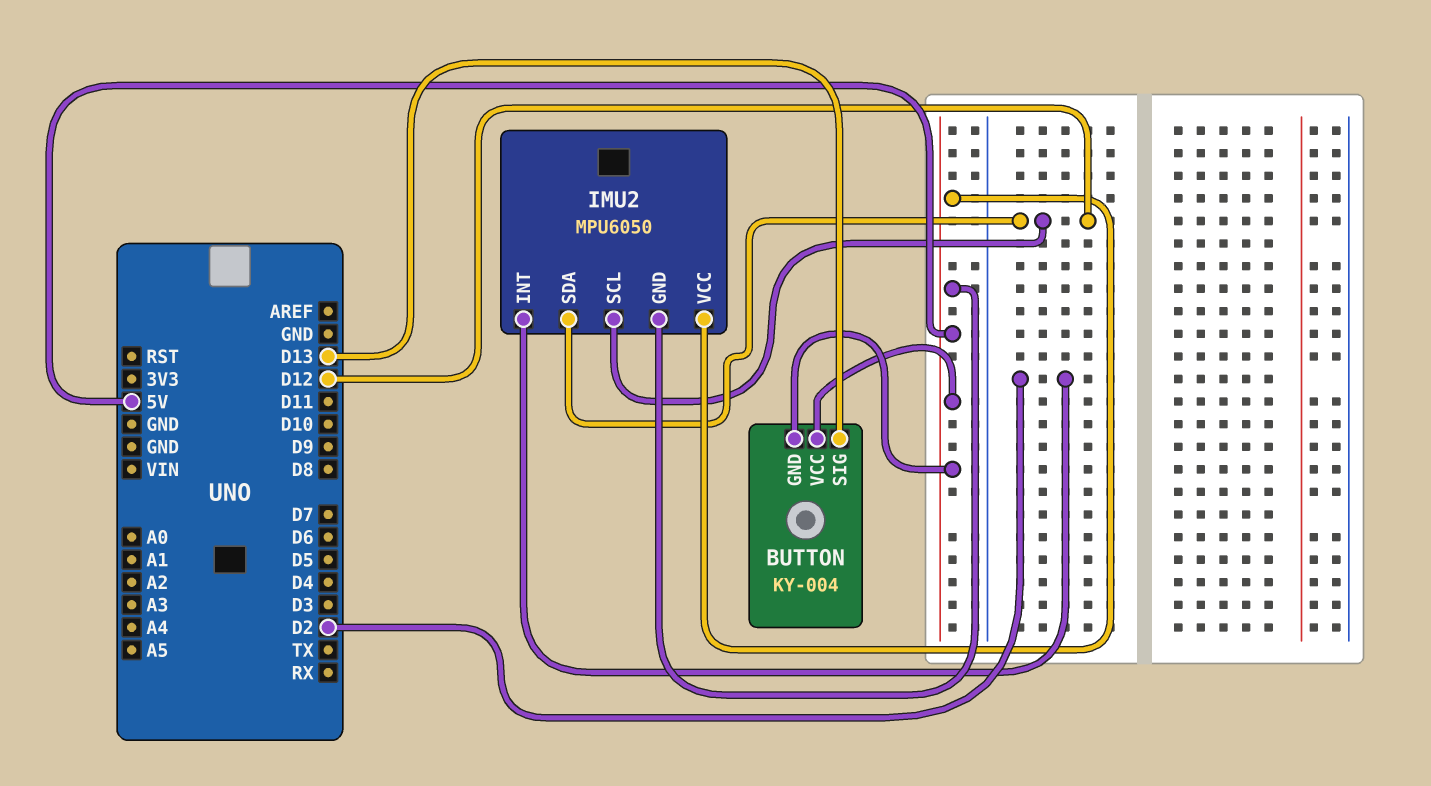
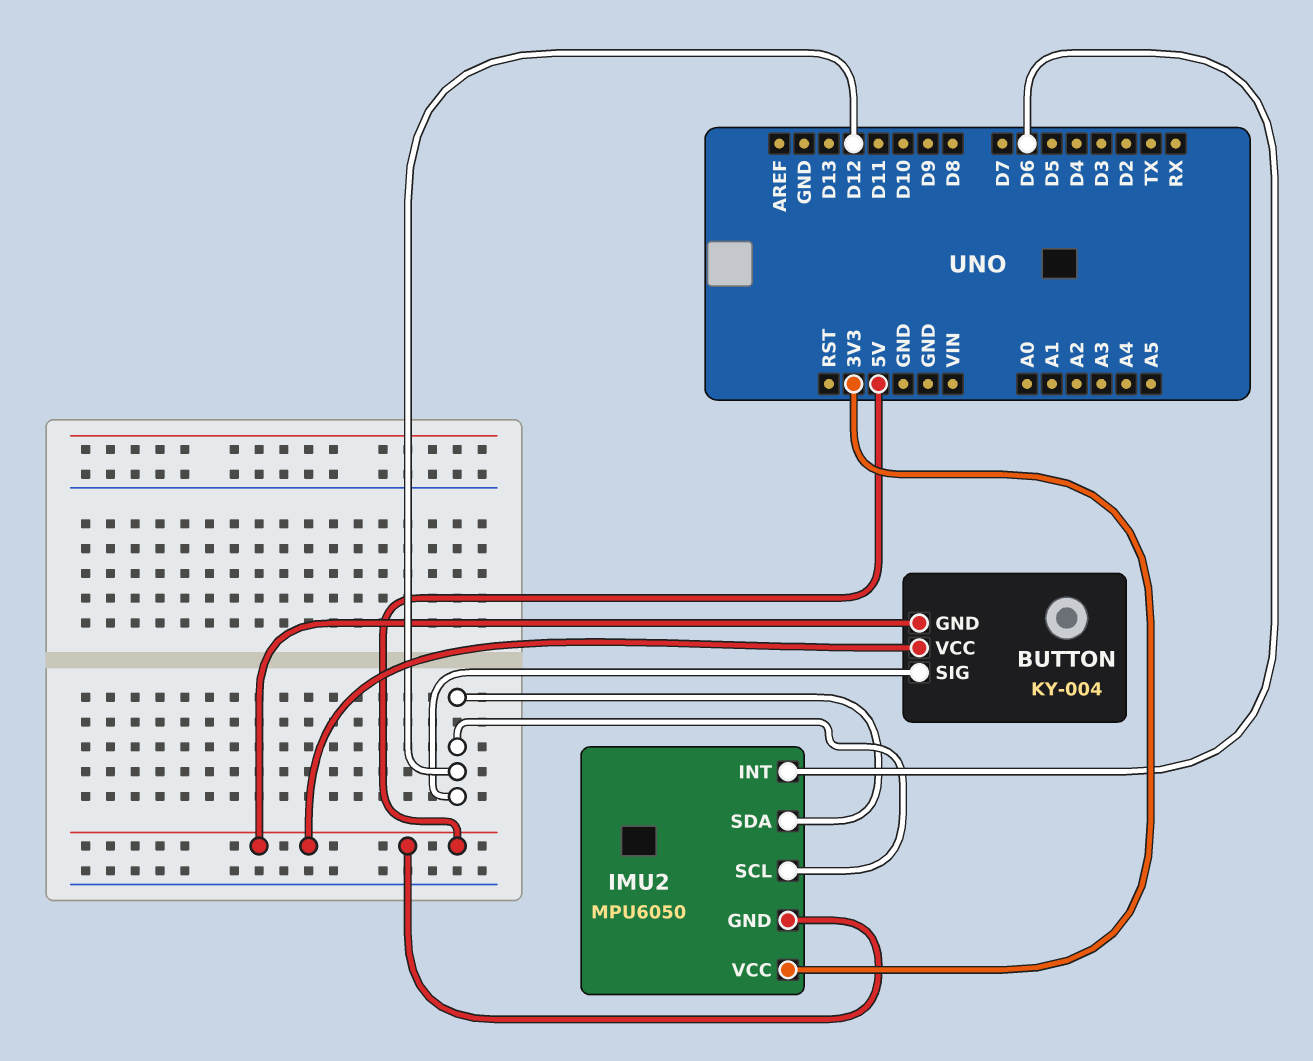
BUTTON pin SIG: D13 -> D12
IMU2 pin INT: D2 -> D6
IMU2 pin VCC: 5V -> 3V3

